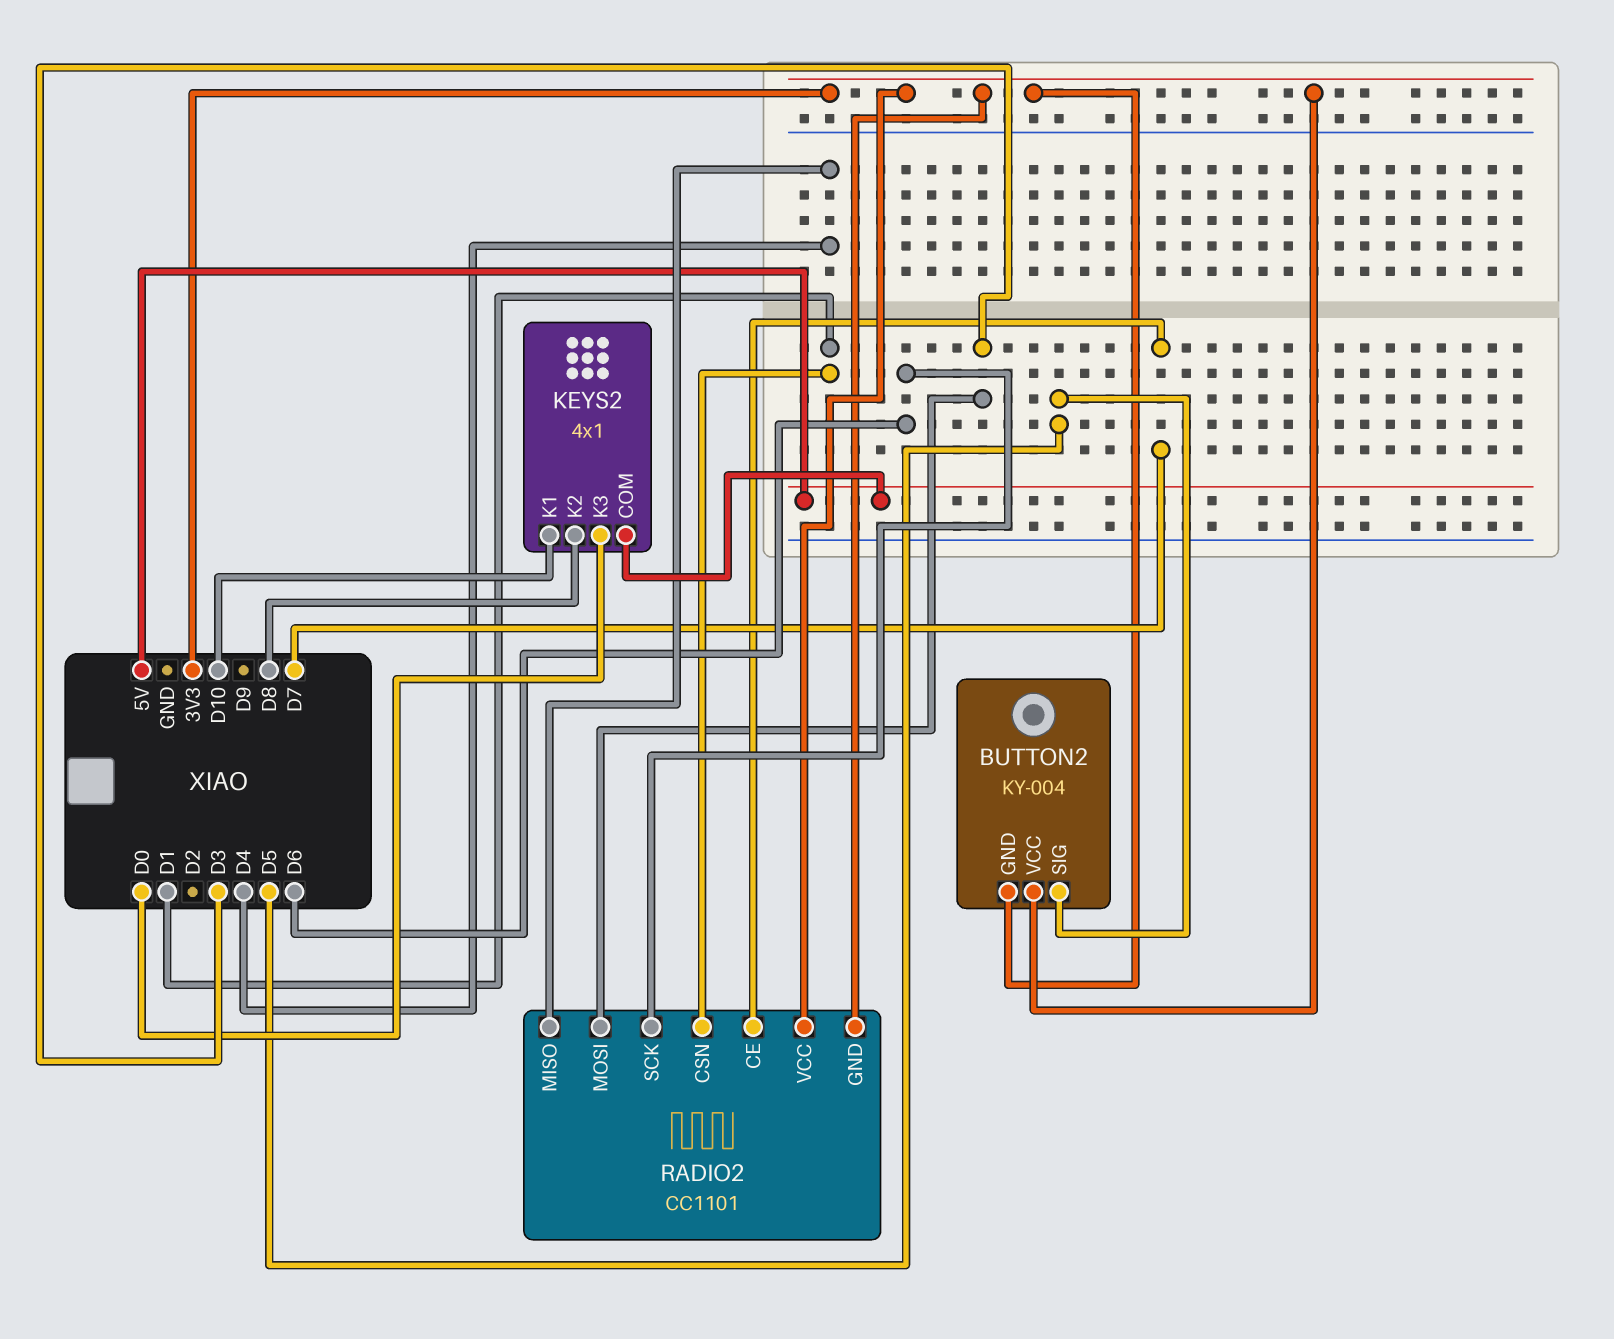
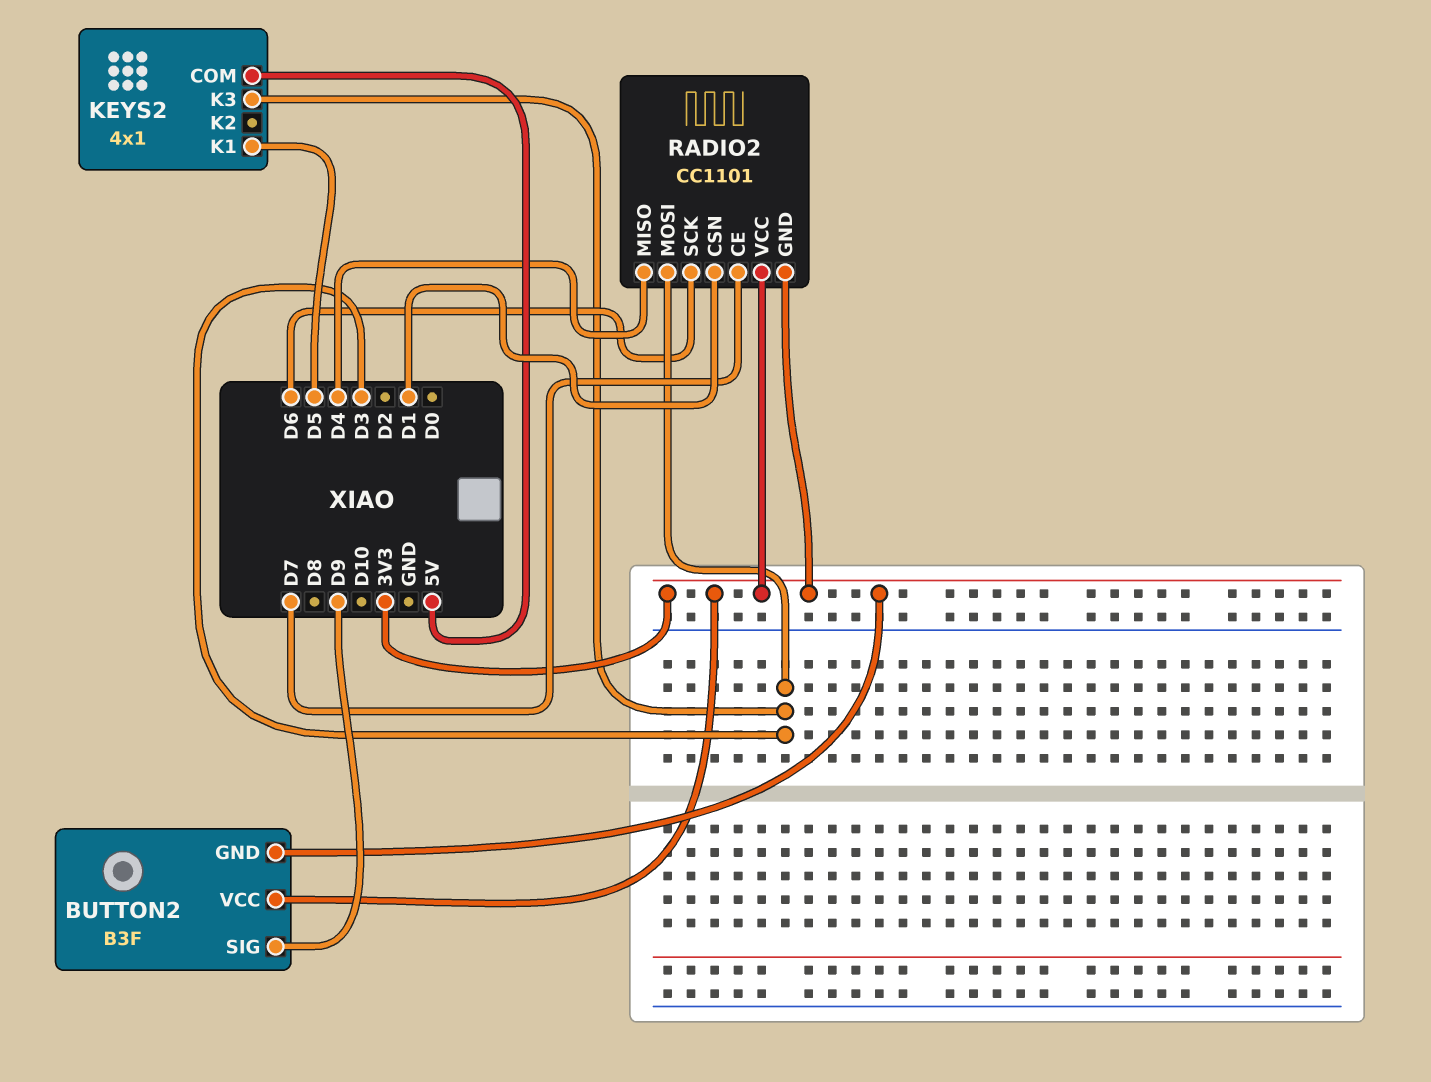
BUTTON2: KY-004 -> B3F
BUTTON2 pin SIG: D5 -> D9
KEYS2 pin K1: D10 -> D5
KEYS2 pin K2: D8 -> none
KEYS2 pin K3: D0 -> D3

